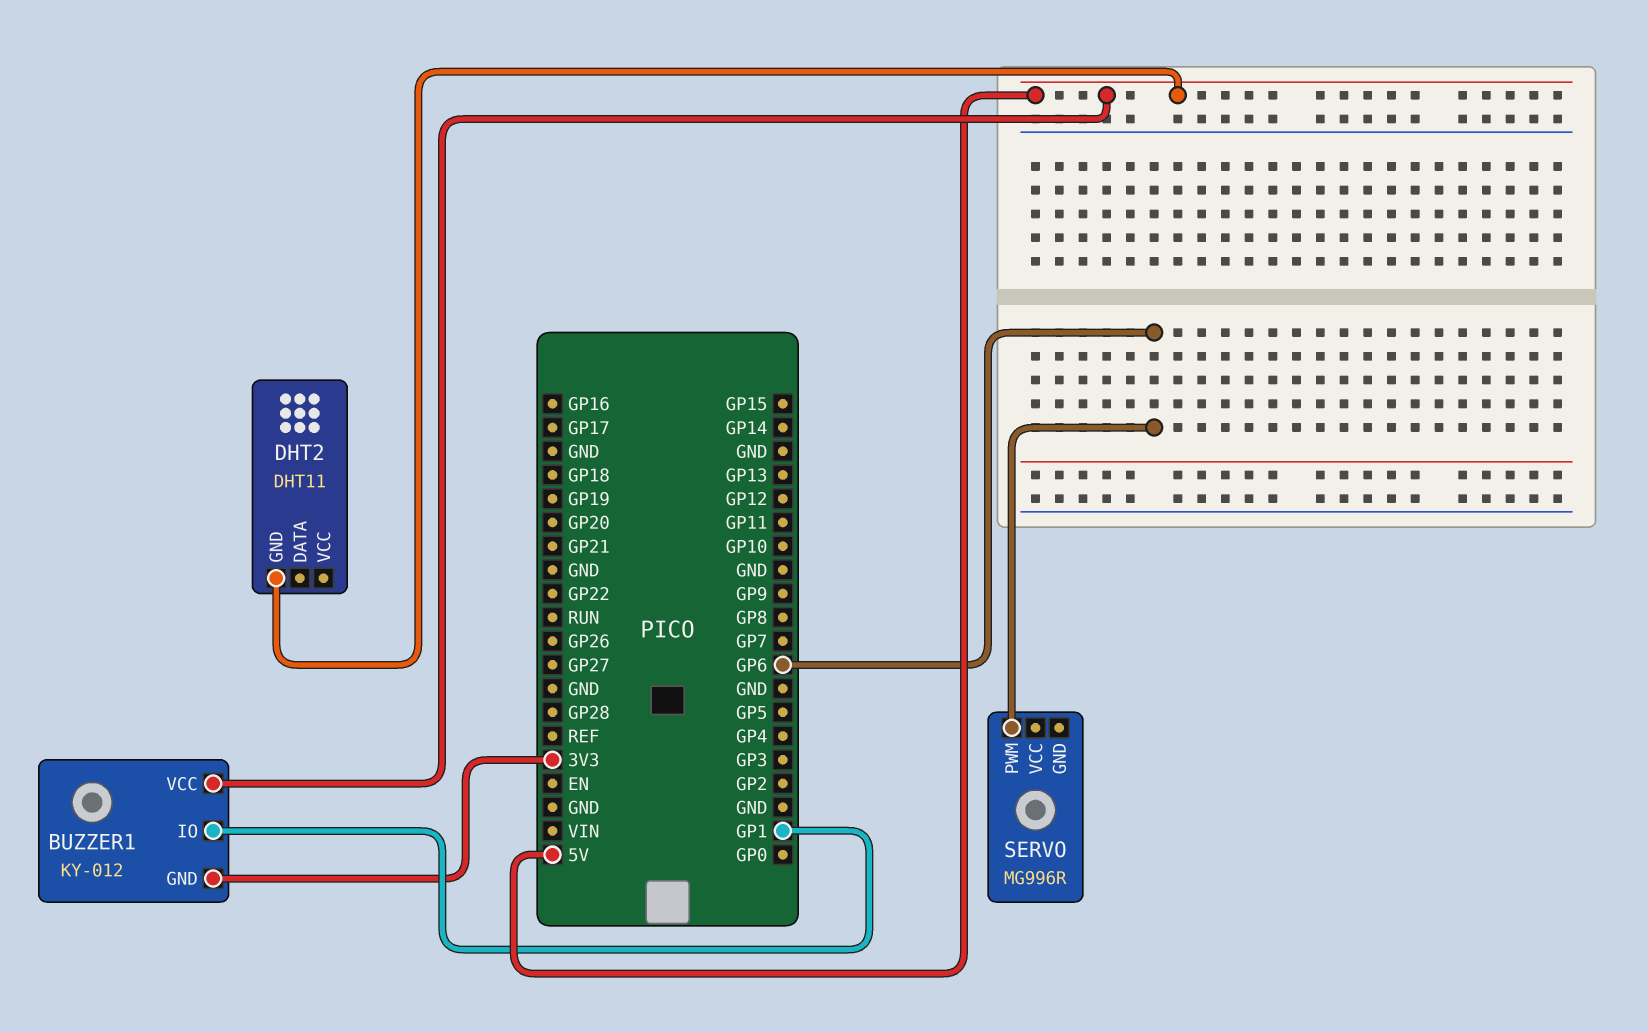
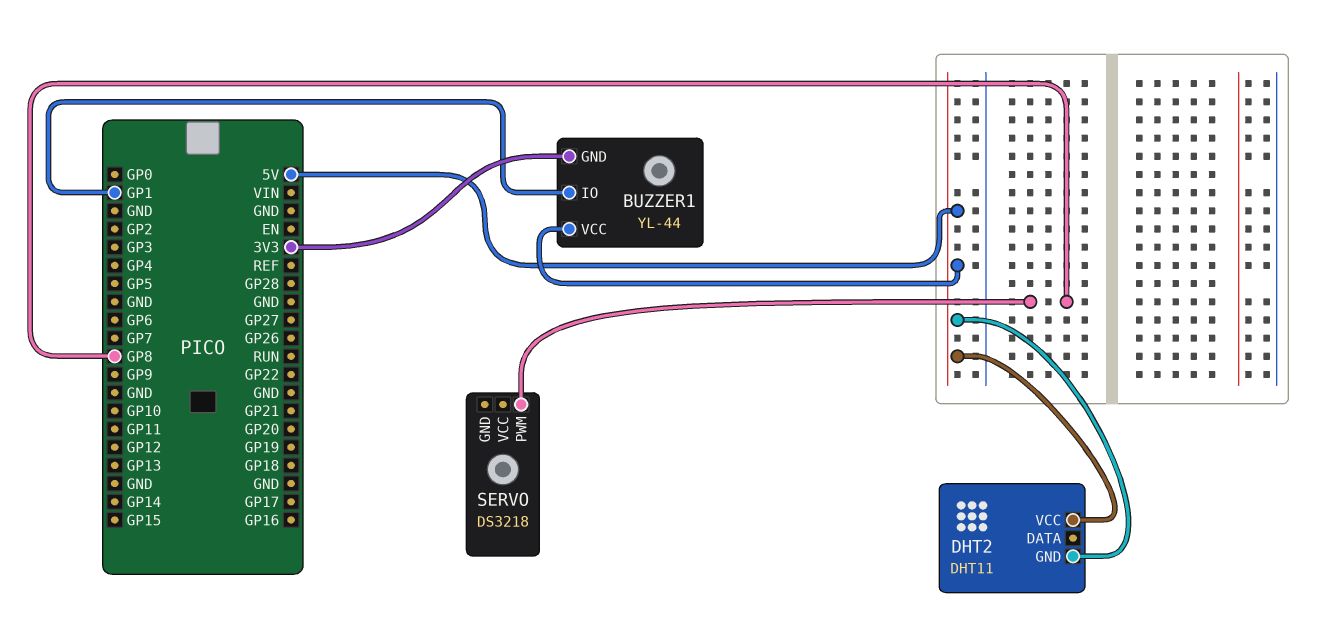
BUZZER1: KY-012 -> YL-44
DHT2 pin VCC: none -> 5V
SERVO: MG996R -> DS3218
SERVO pin PWM: GP6 -> GP8

